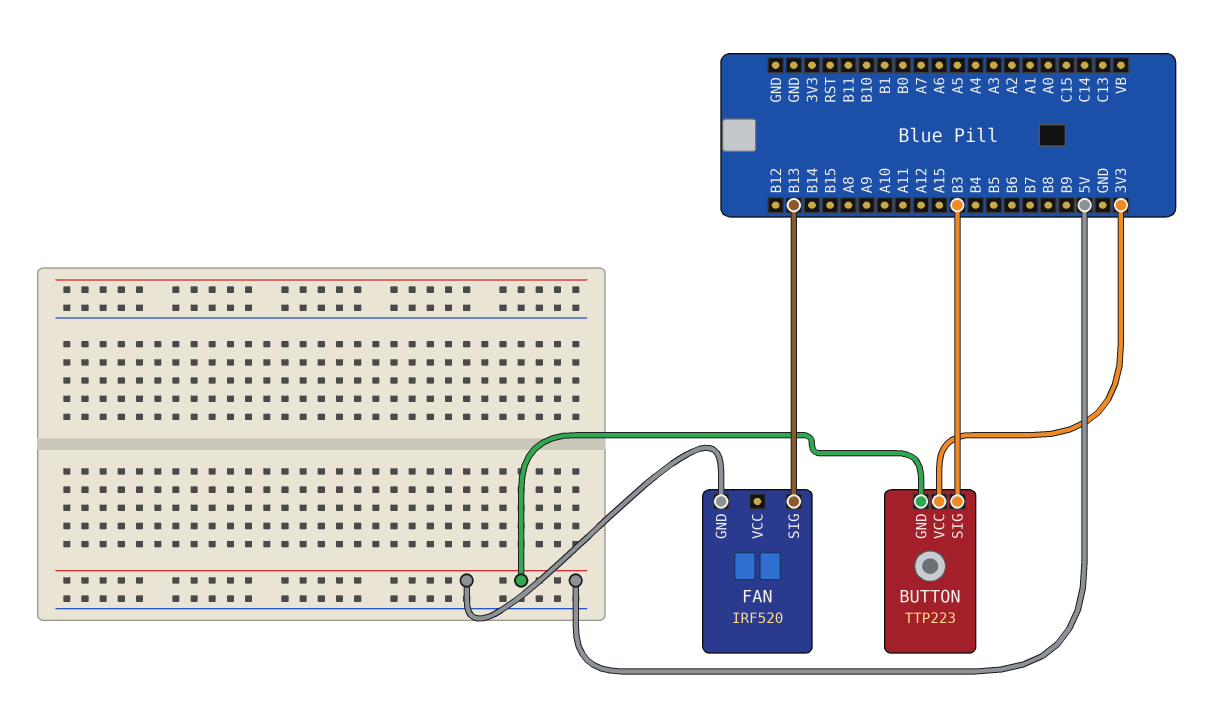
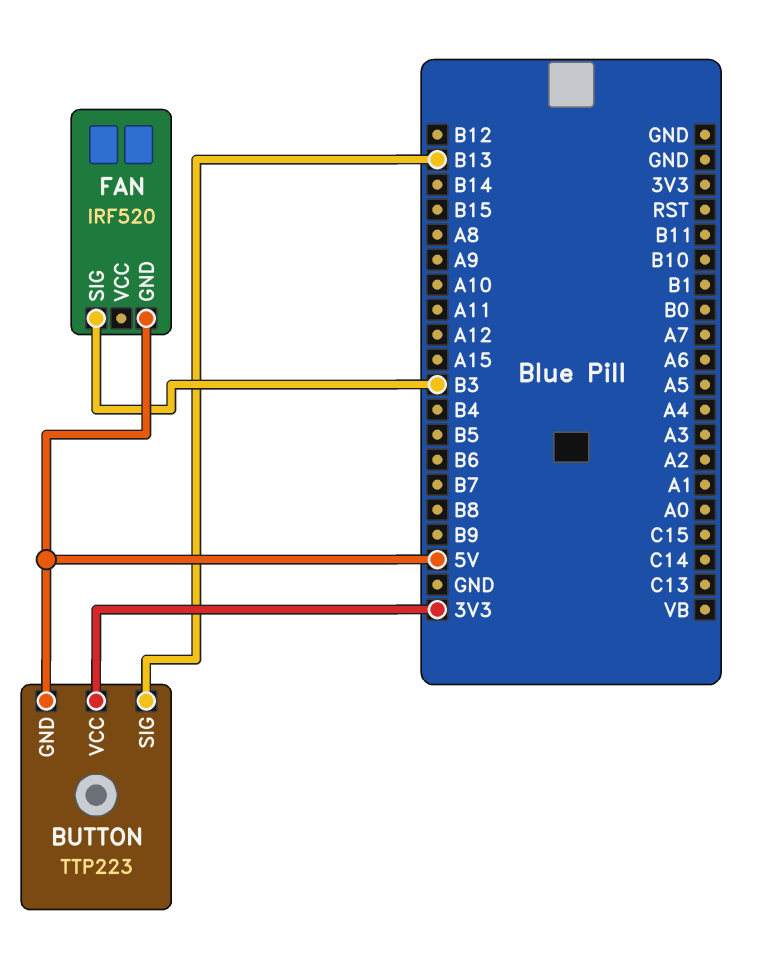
BUTTON pin SIG: B3 -> B13
FAN pin SIG: B13 -> B3

